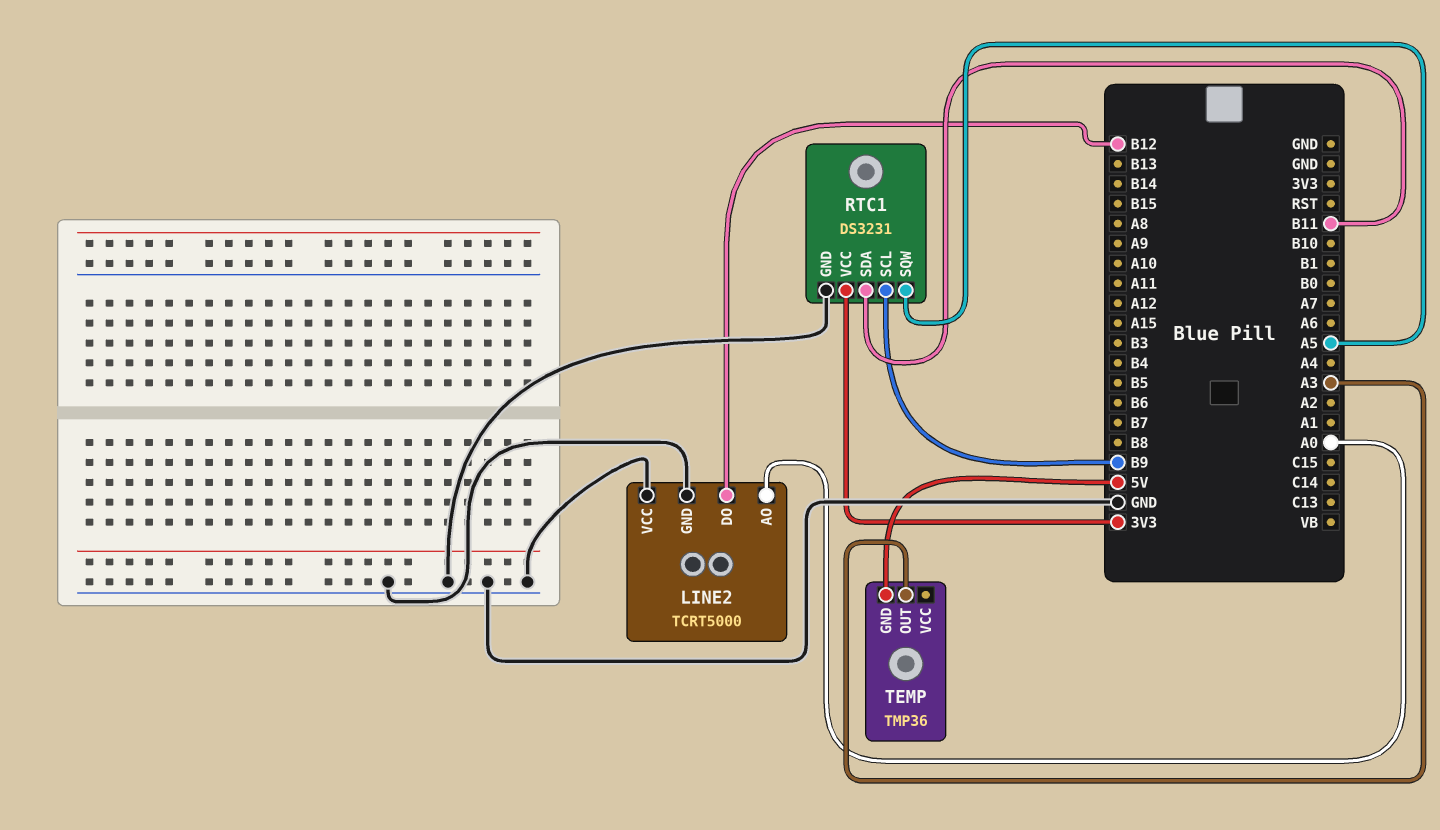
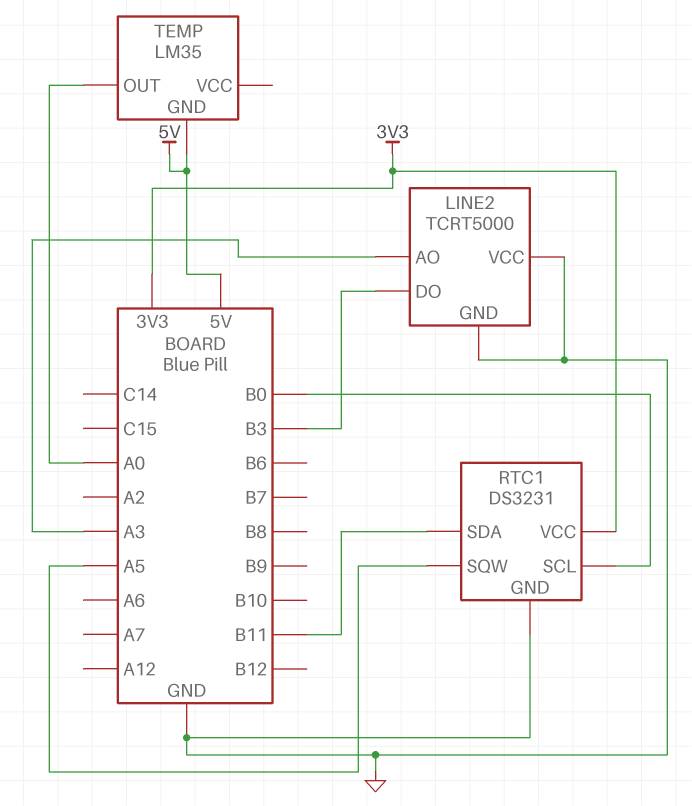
LINE2 pin AO: A0 -> A3
LINE2 pin DO: B12 -> B3
RTC1 pin SCL: B9 -> B0
TEMP: TMP36 -> LM35
TEMP pin OUT: A3 -> A0

